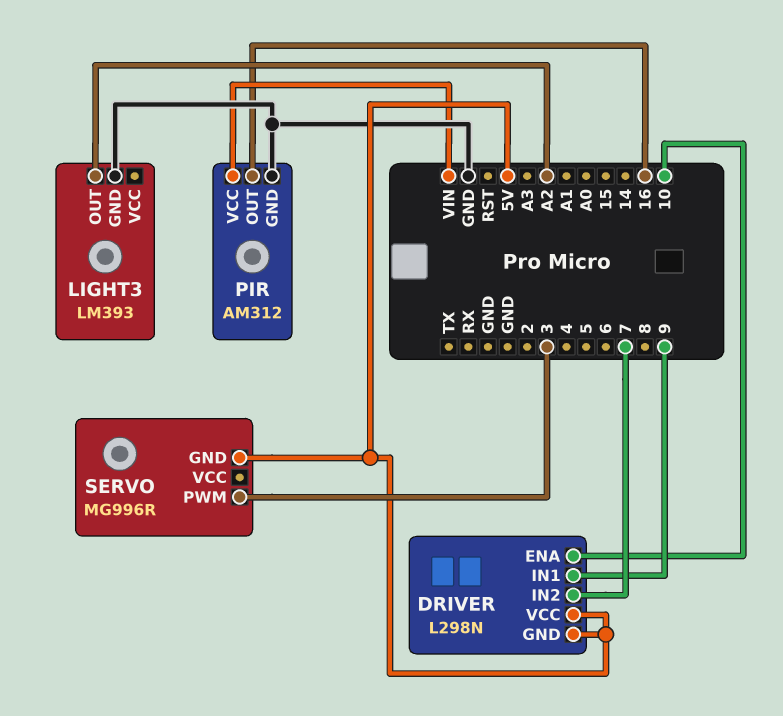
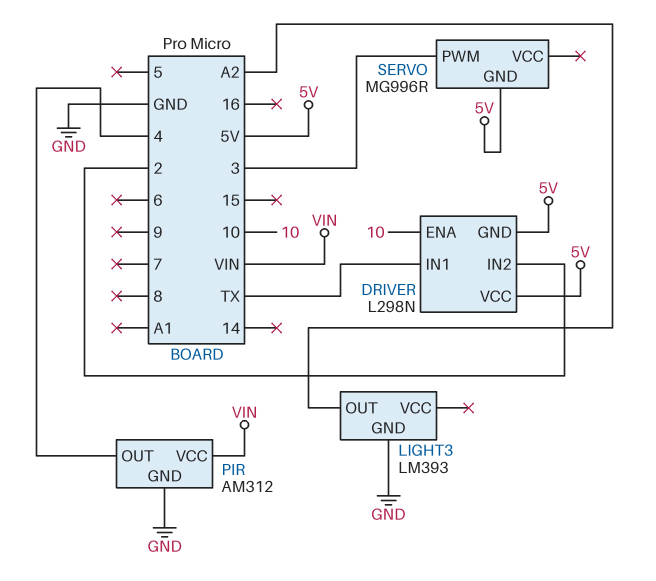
DRIVER pin IN1: 9 -> TX
DRIVER pin IN2: 7 -> 2
PIR pin OUT: 16 -> 4

